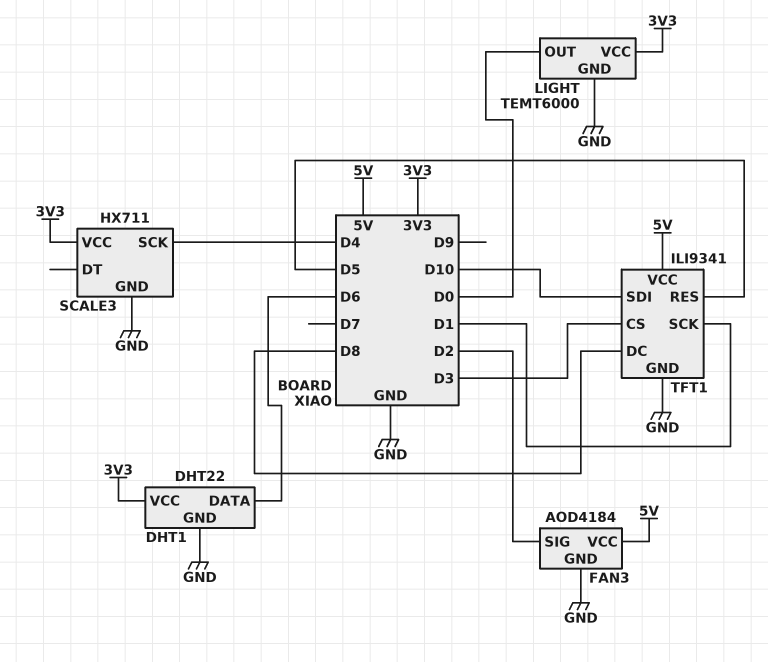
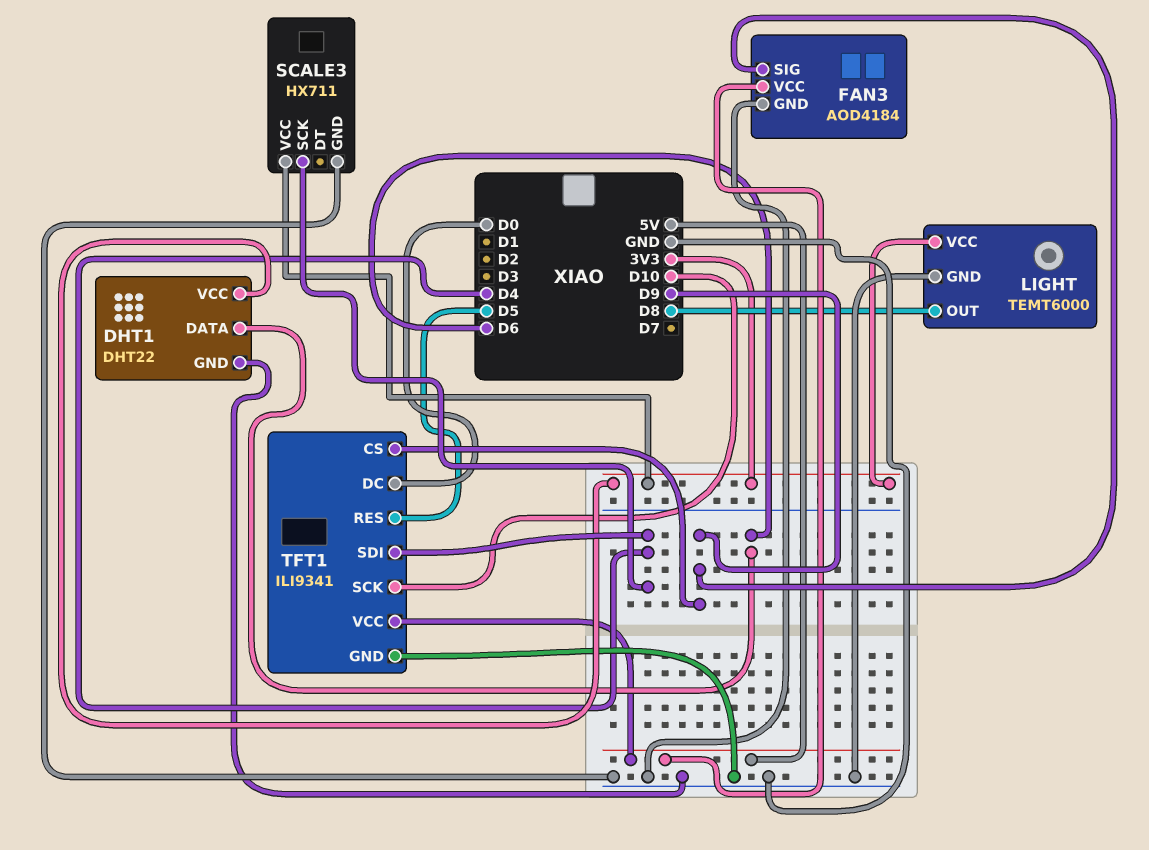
FAN3 pin SIG: D2 -> D9
LIGHT pin OUT: D0 -> D8
TFT1 pin CS: D3 -> D9
TFT1 pin DC: D8 -> D0
TFT1 pin SCK: D1 -> D10
TFT1 pin SDI: D10 -> D4

